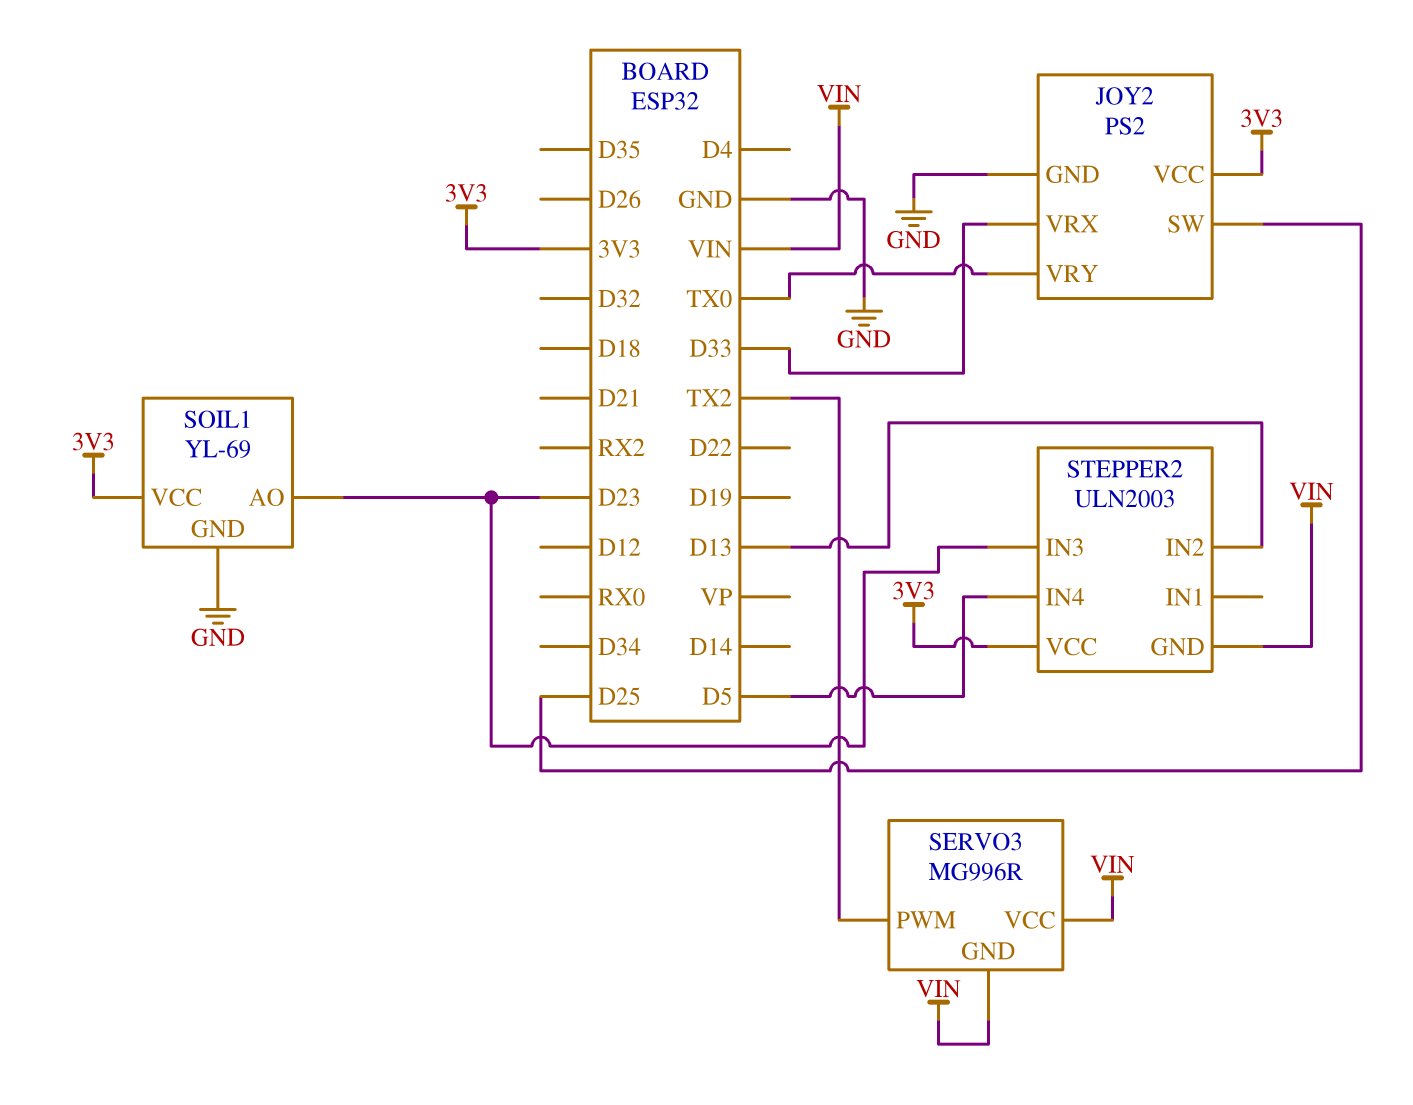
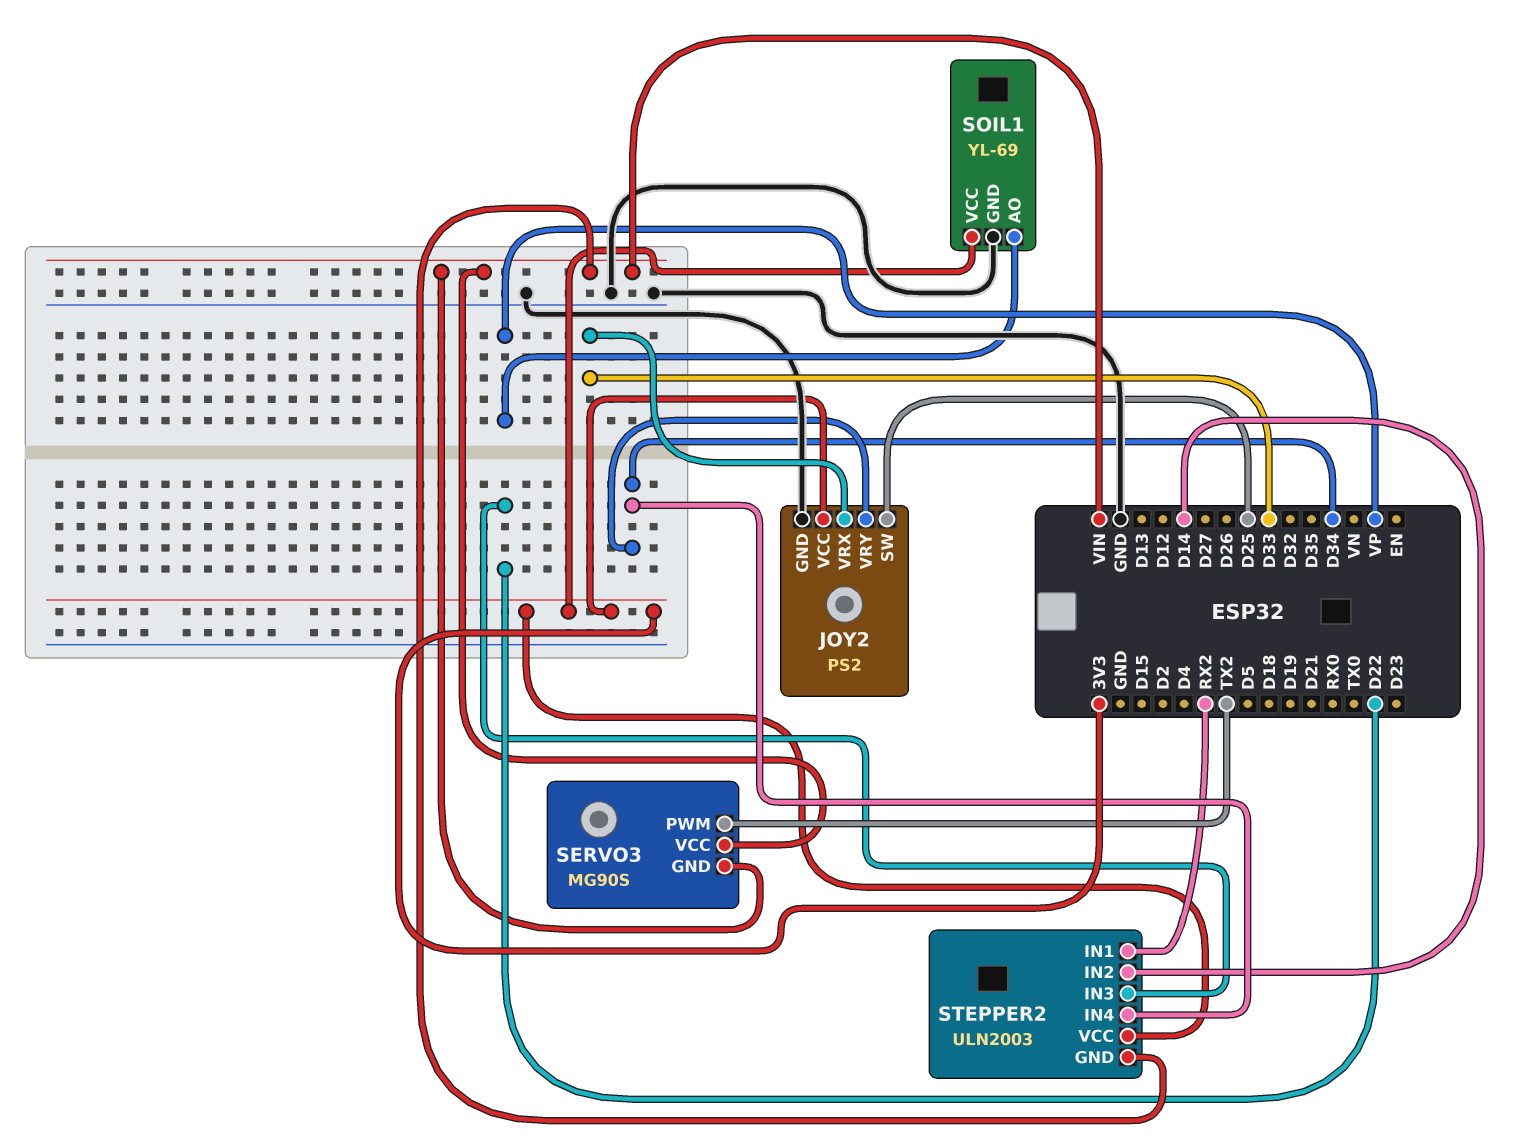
JOY2 pin VRY: TX0 -> D34
SERVO3: MG996R -> MG90S
SOIL1 pin AO: D23 -> VP
STEPPER2 pin IN1: none -> RX2
STEPPER2 pin IN2: D13 -> D14
STEPPER2 pin IN3: D23 -> D22
STEPPER2 pin IN4: D5 -> D34

